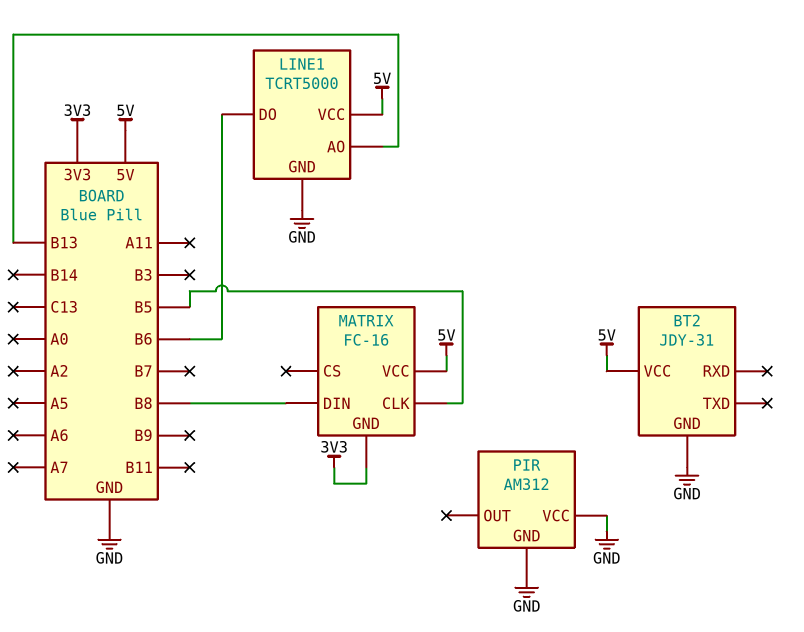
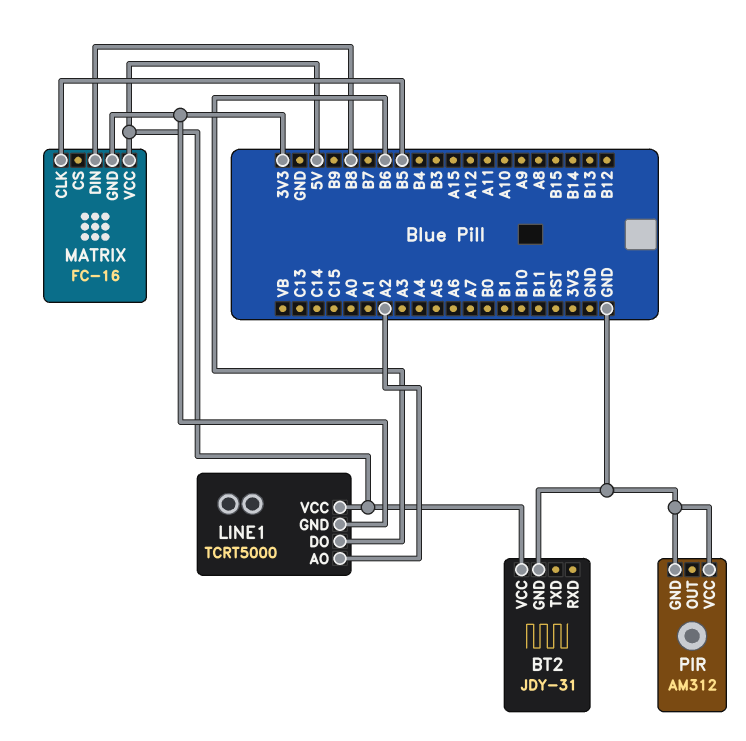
LINE1 pin AO: B13 -> A2
LINE1 pin GND: GND -> 3V3

